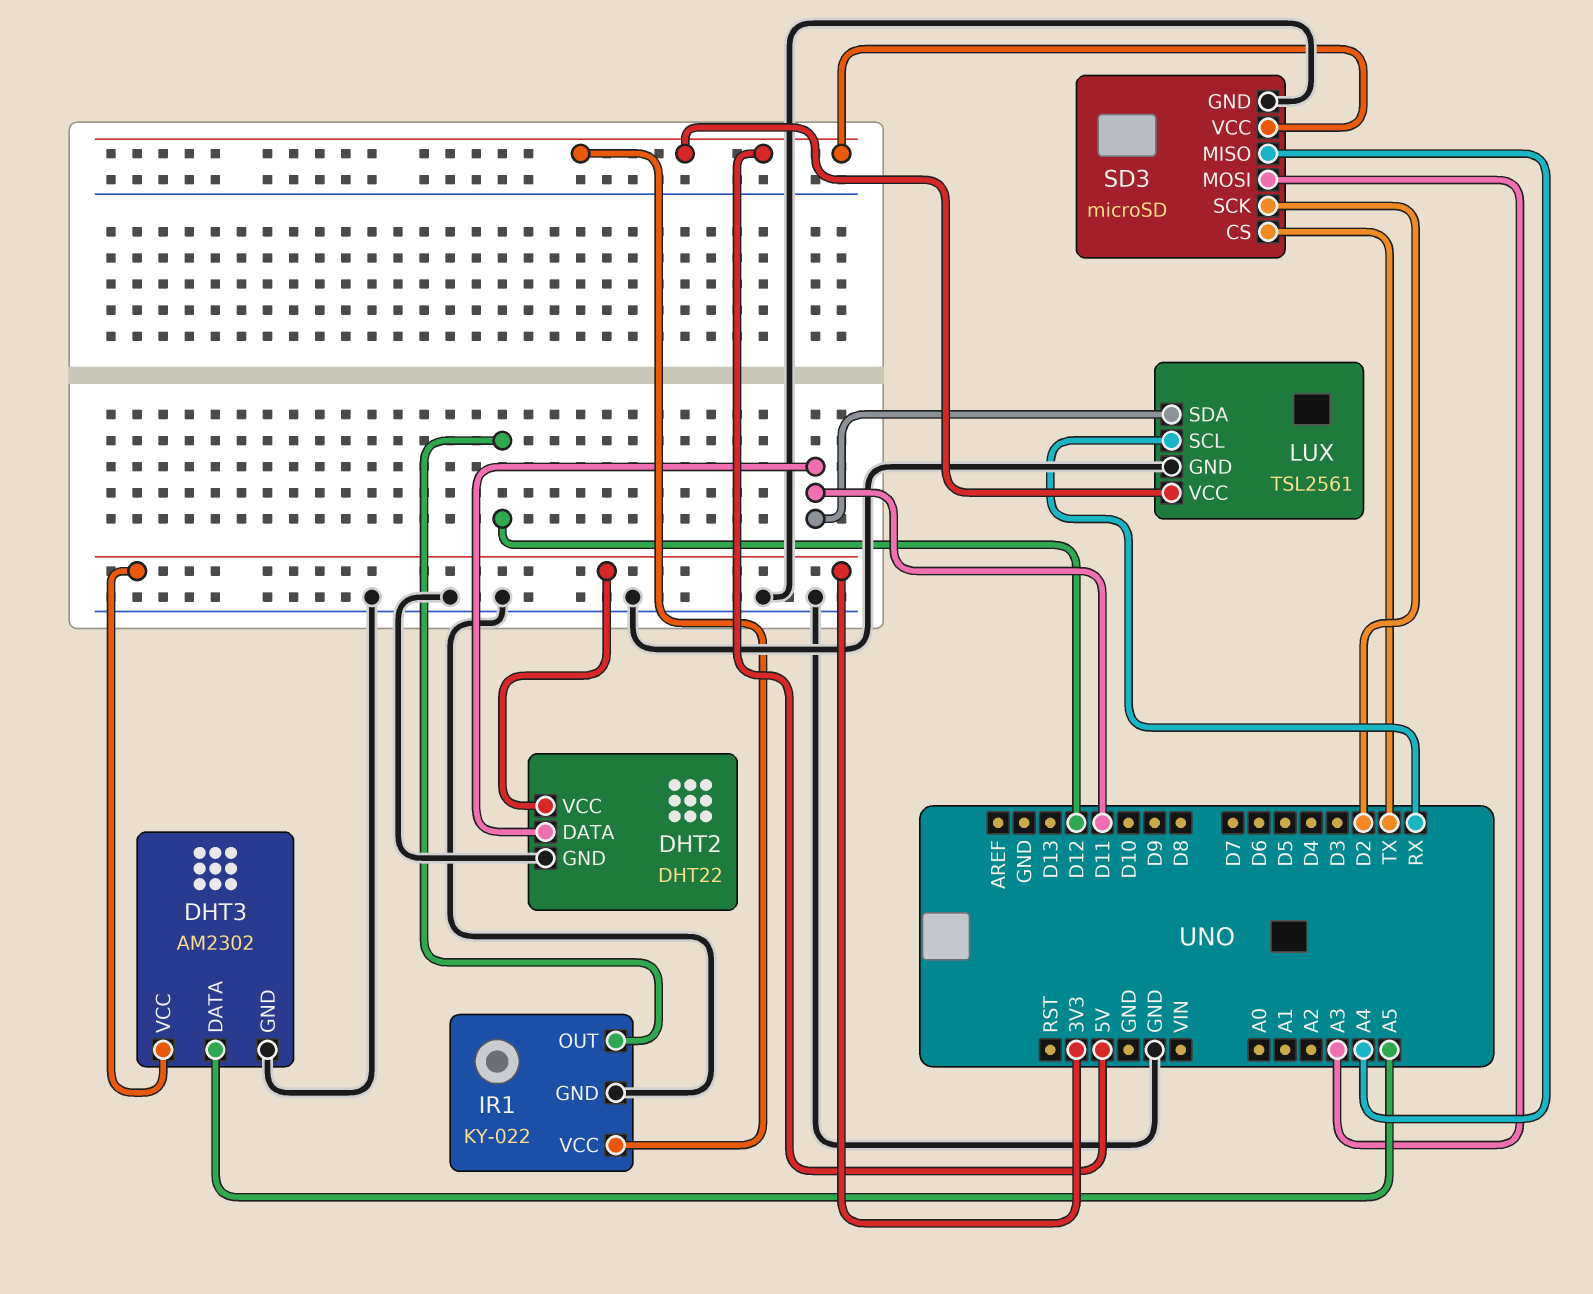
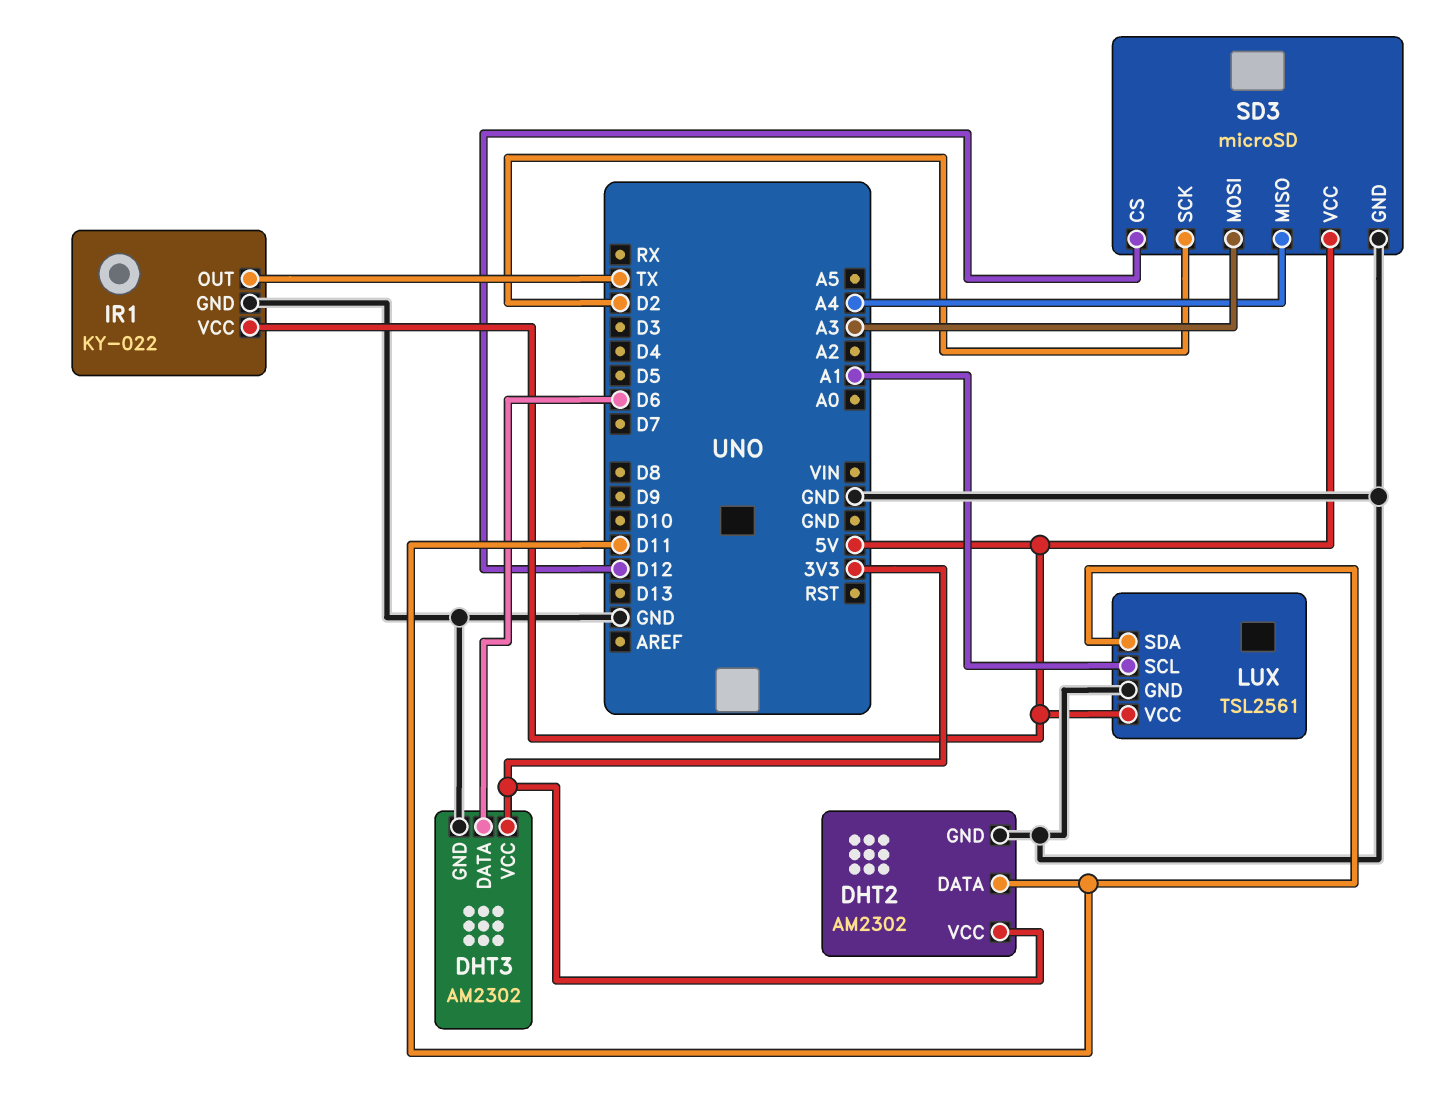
DHT2: DHT22 -> AM2302
DHT3 pin DATA: A5 -> D6
IR1 pin OUT: D12 -> TX
LUX pin SCL: RX -> A1
SD3 pin CS: TX -> D12

